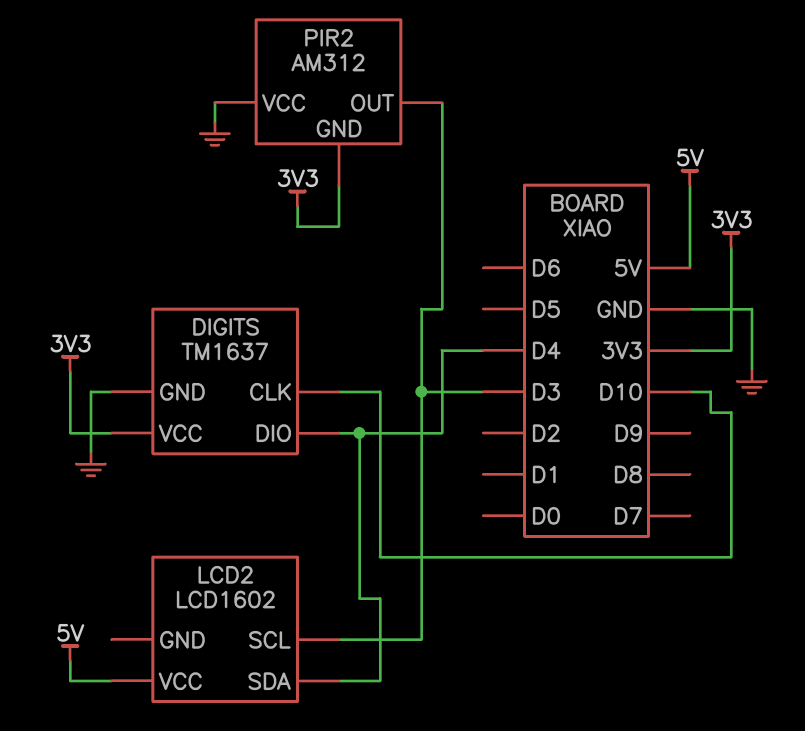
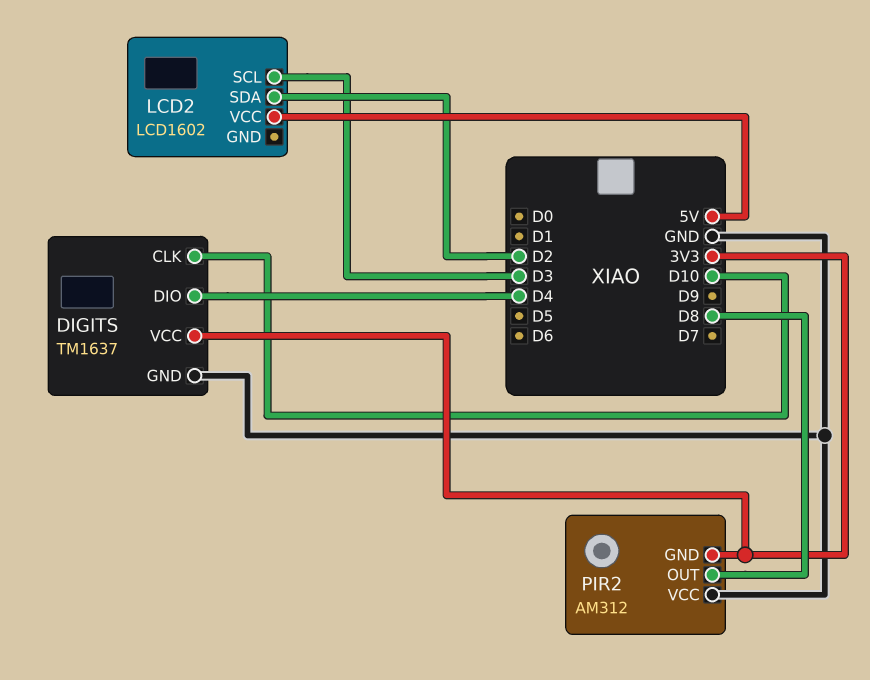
LCD2 pin SDA: D4 -> D2
PIR2 pin OUT: D3 -> D8

